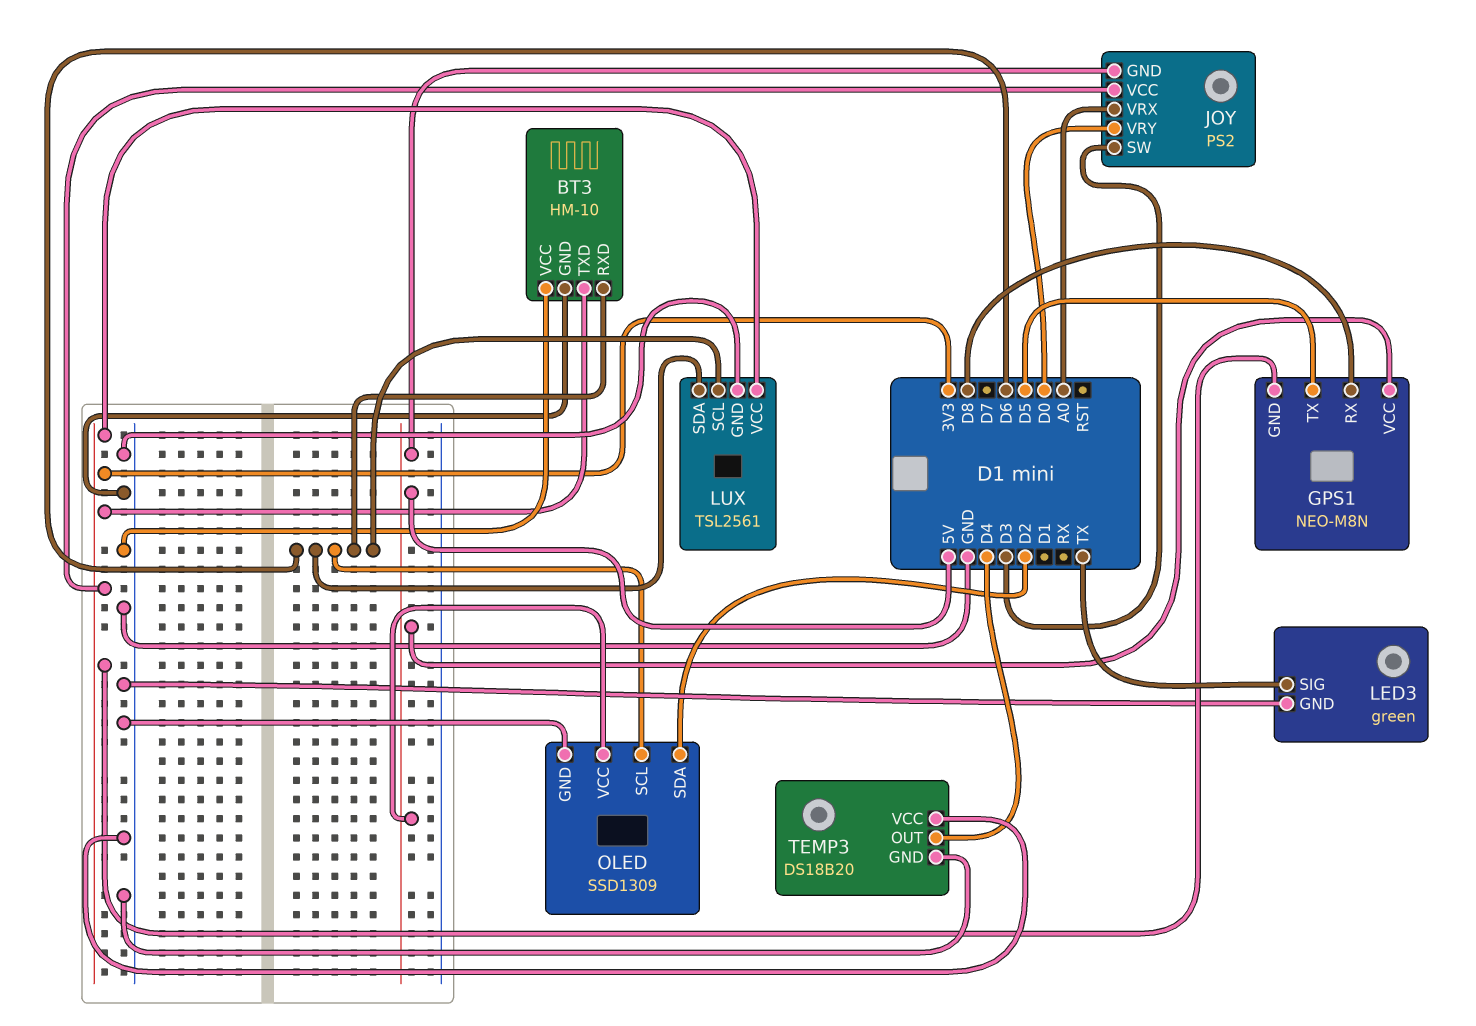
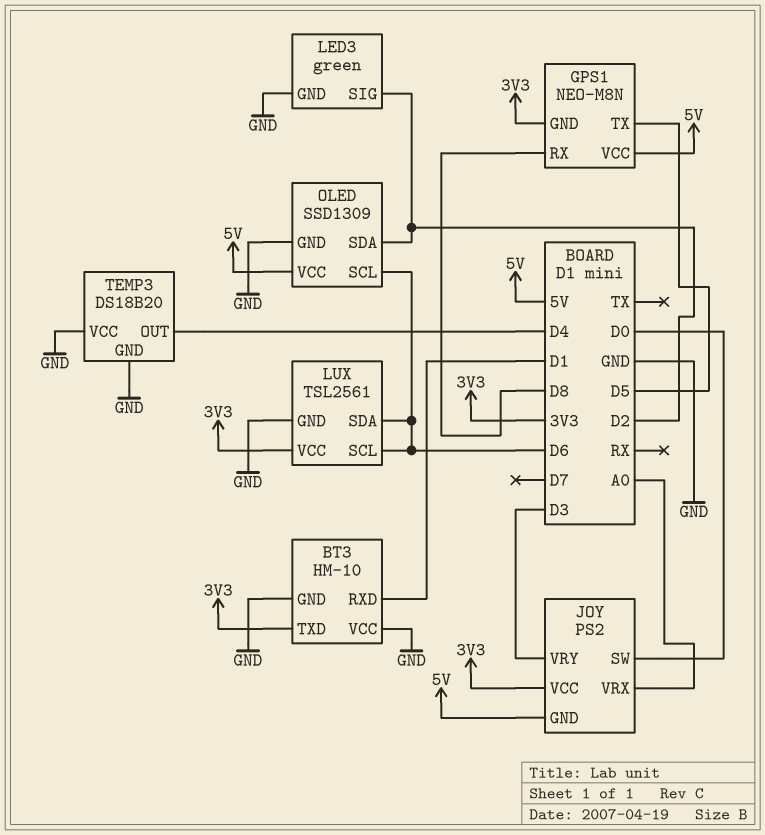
BT3 pin RXD: D6 -> D1
JOY pin SW: D3 -> D0
JOY pin VRY: D0 -> D3
LED3 pin SIG: TX -> D2

